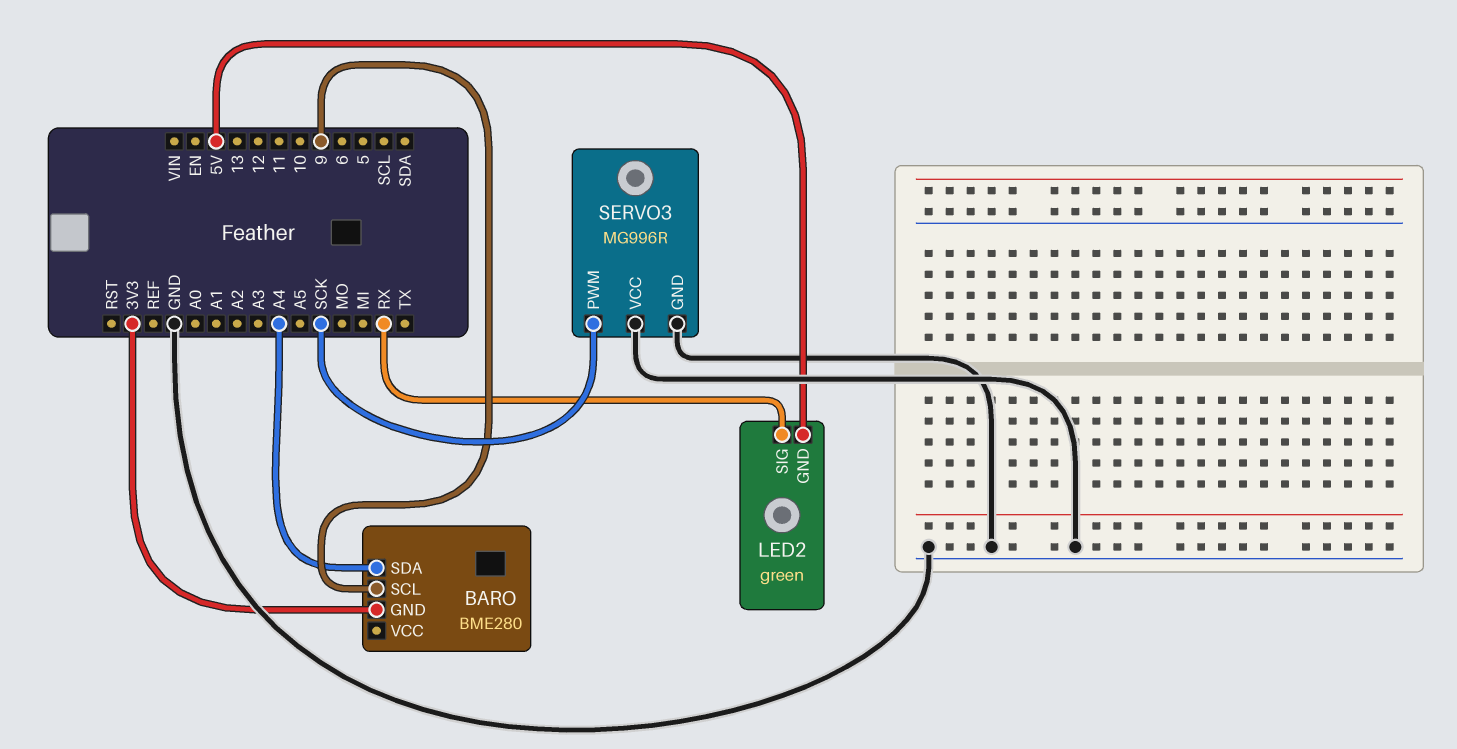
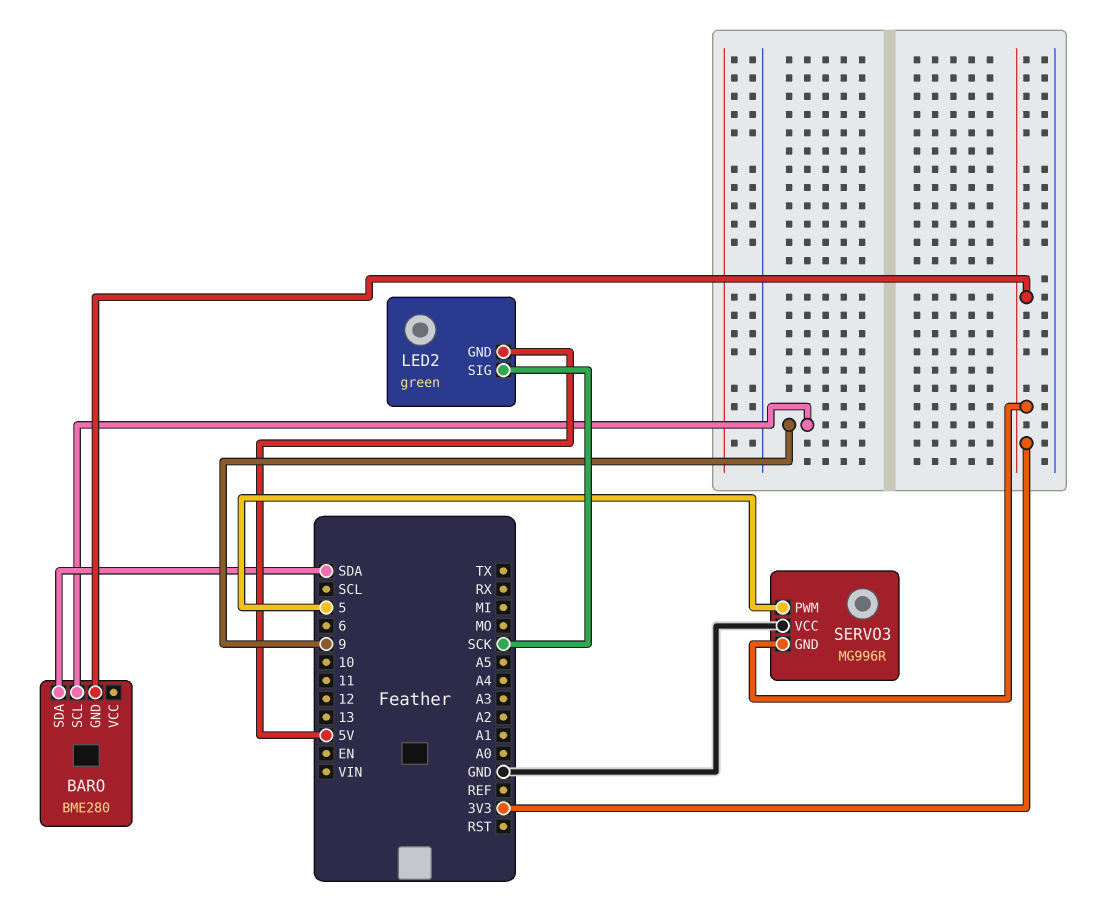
BARO pin SDA: A4 -> SDA
LED2 pin SIG: RX -> SCK
SERVO3 pin GND: GND -> 3V3
SERVO3 pin PWM: SCK -> 5

